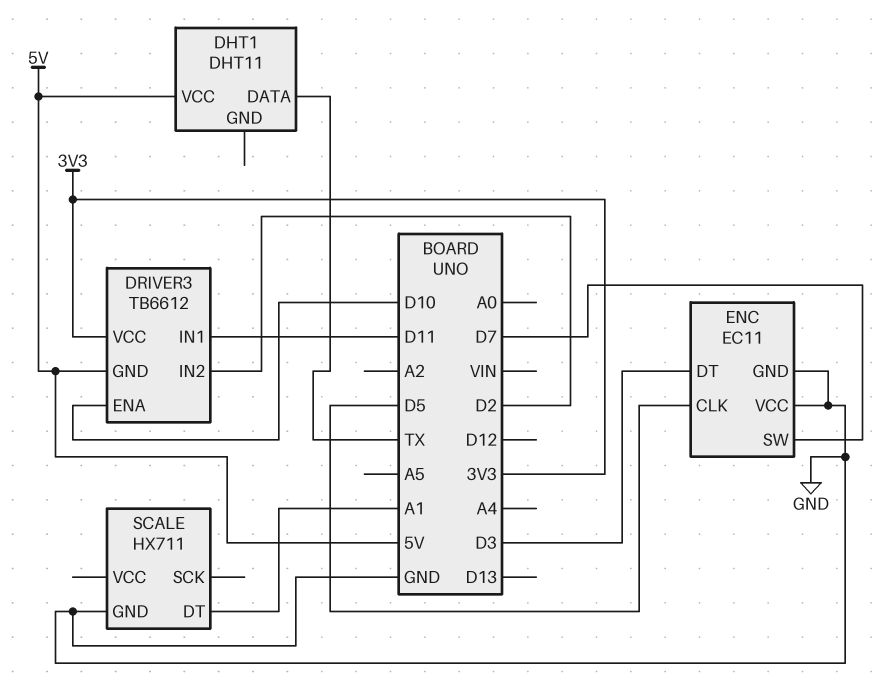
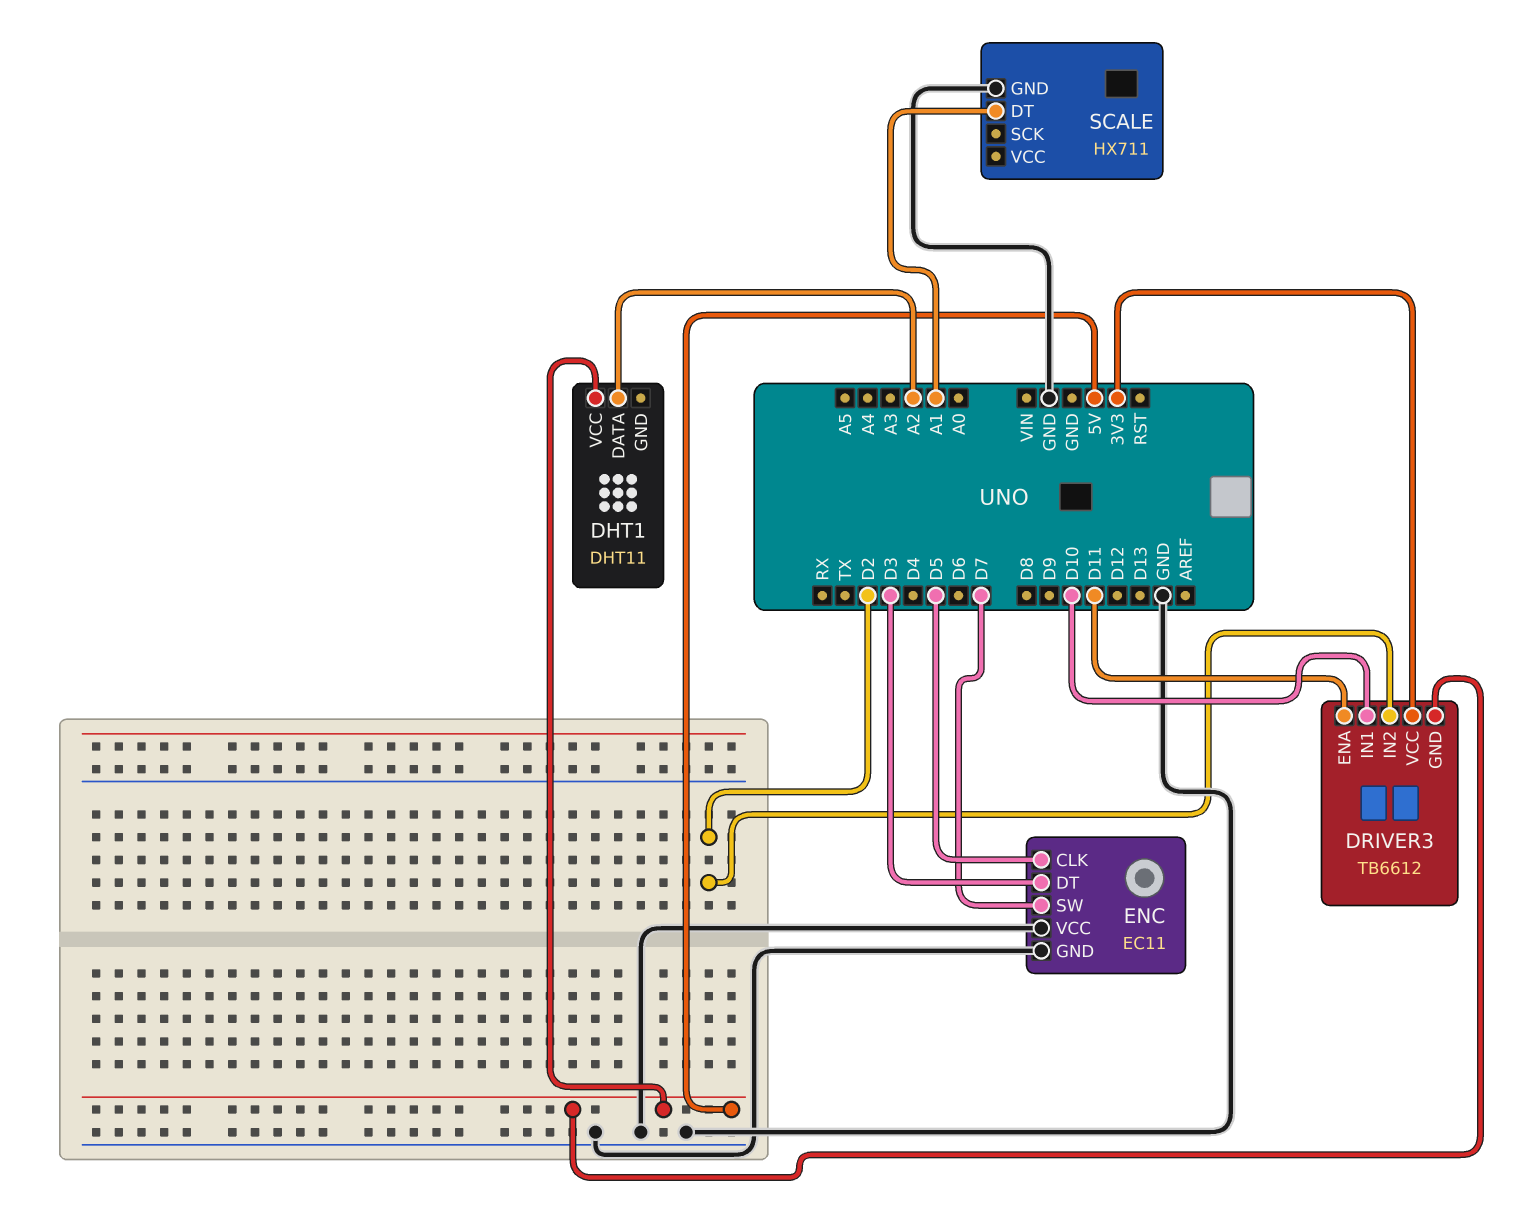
DHT1 pin DATA: TX -> A2
DRIVER3 pin ENA: D10 -> D11
DRIVER3 pin IN1: D11 -> D10

